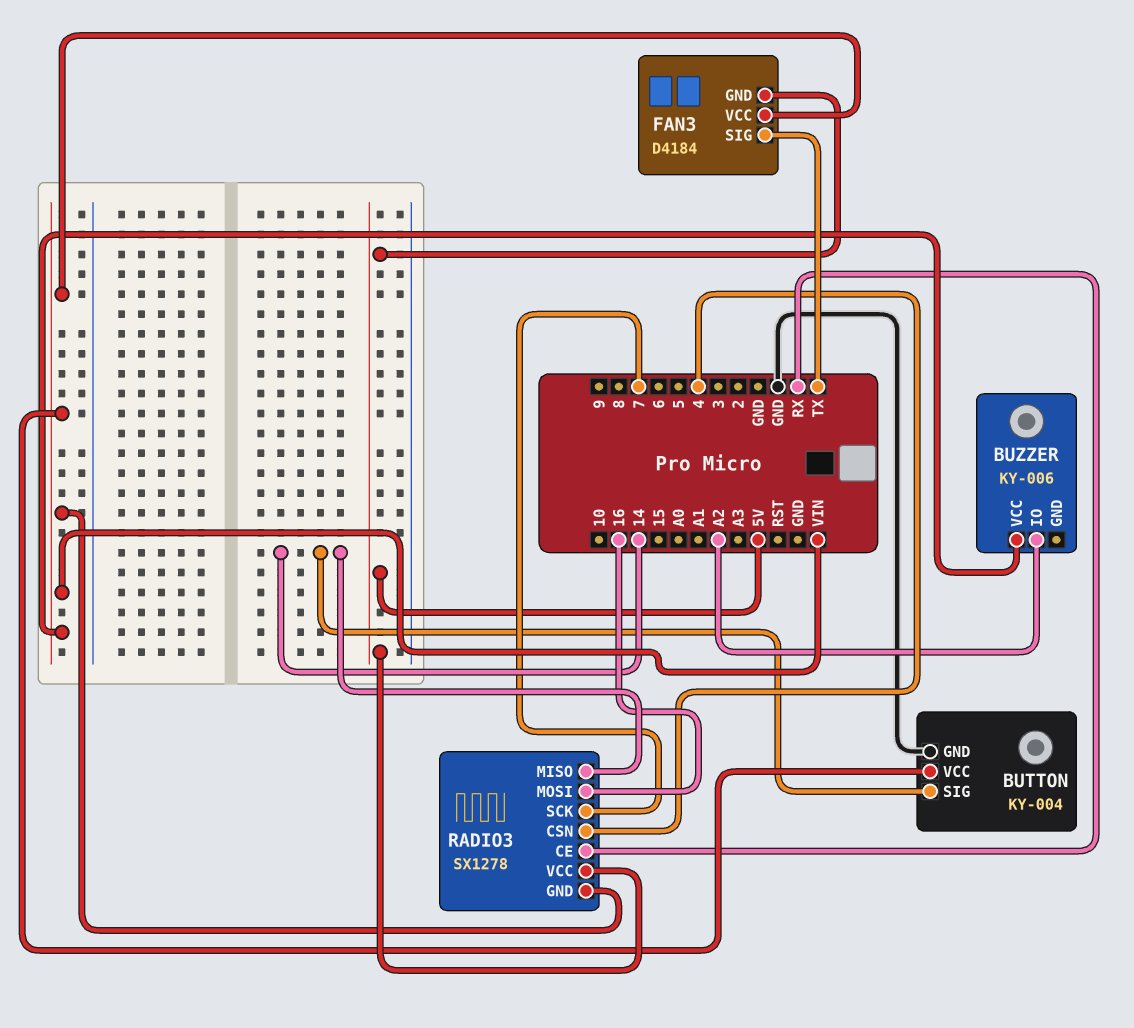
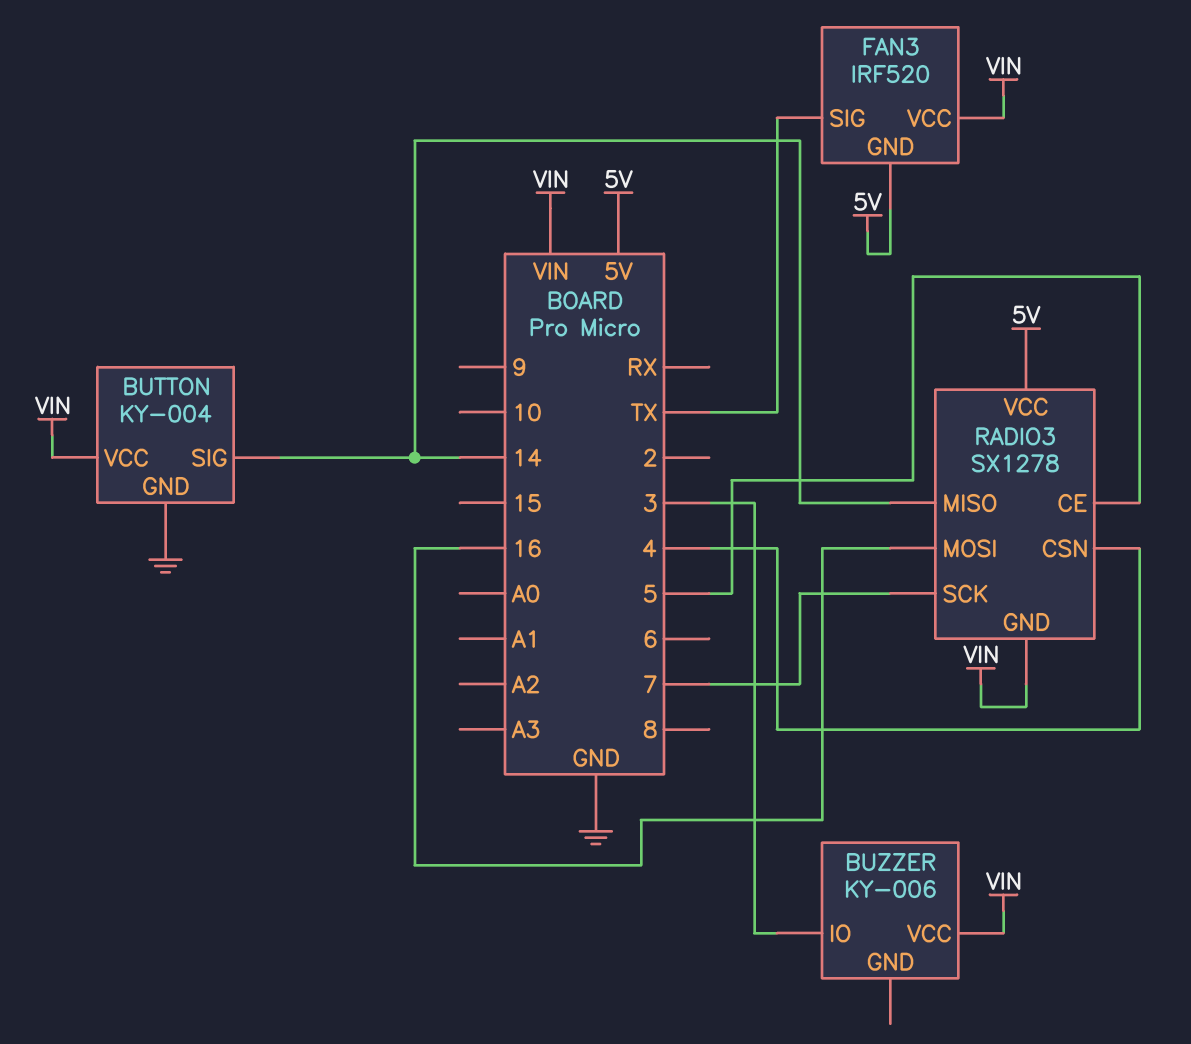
BUZZER pin IO: A2 -> 3
FAN3: D4184 -> IRF520
RADIO3 pin CE: RX -> 5

